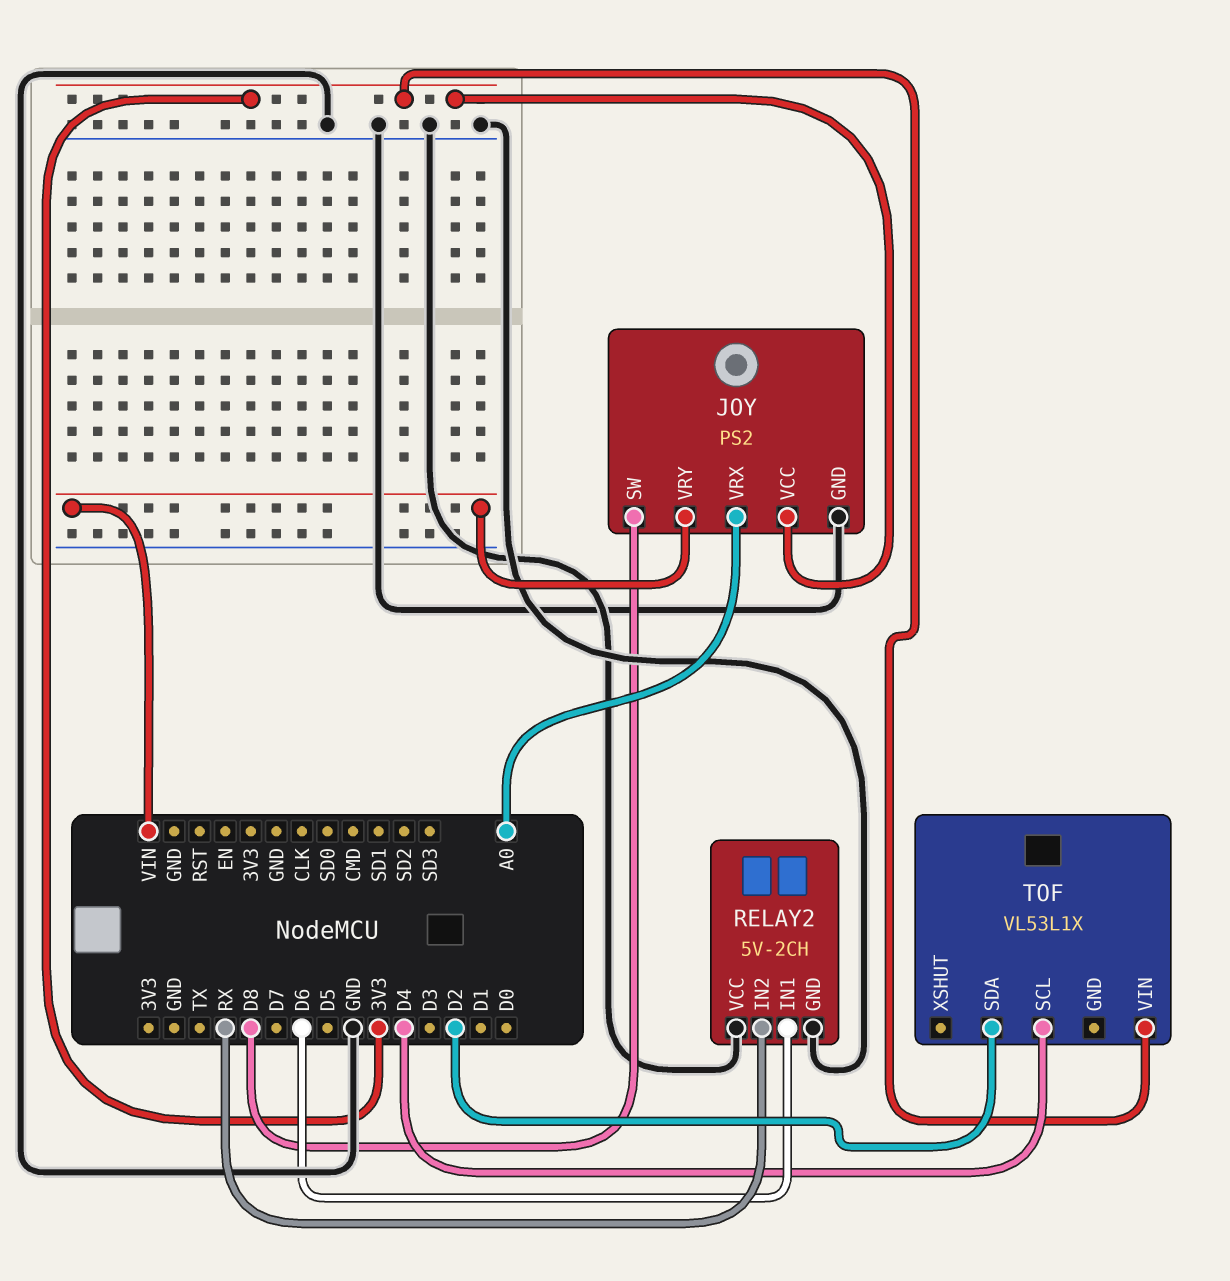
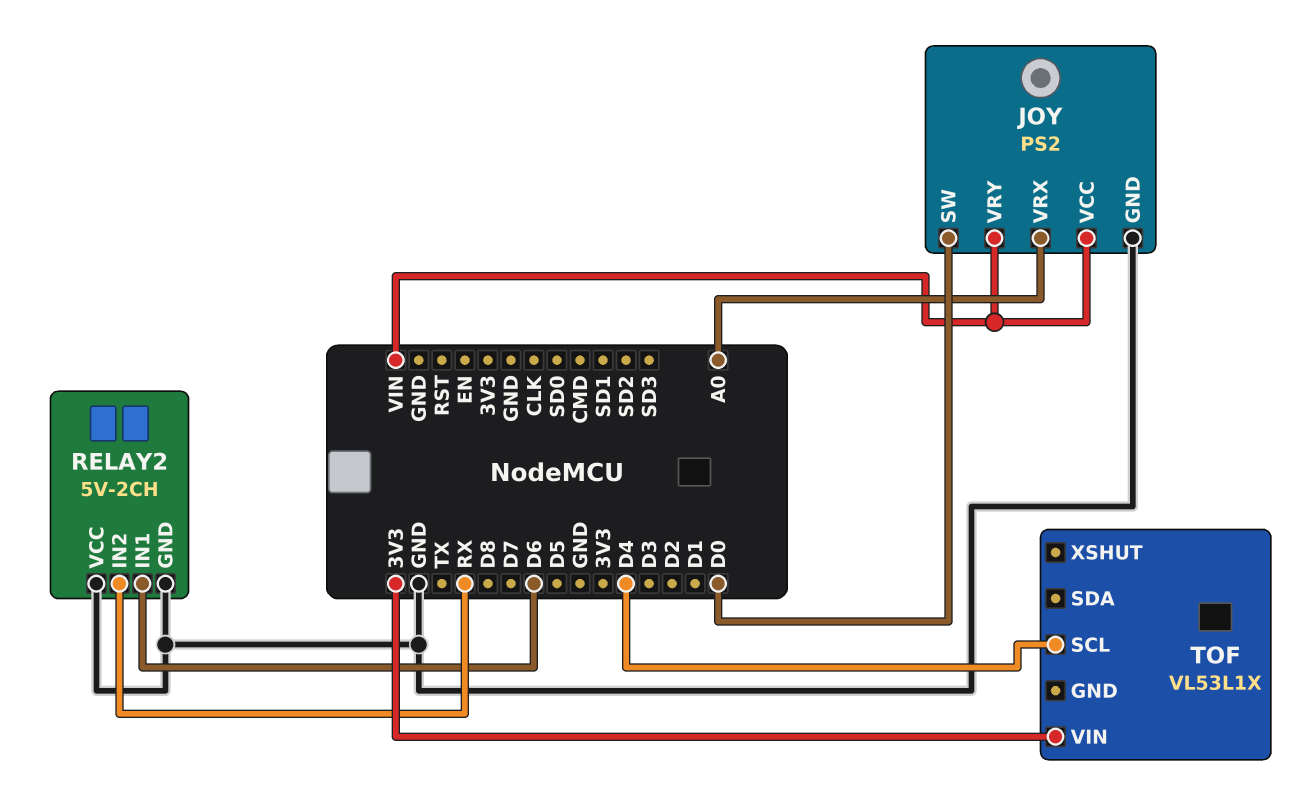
JOY pin SW: D8 -> D0
JOY pin VCC: 3V3 -> VIN
TOF pin SDA: D2 -> none

